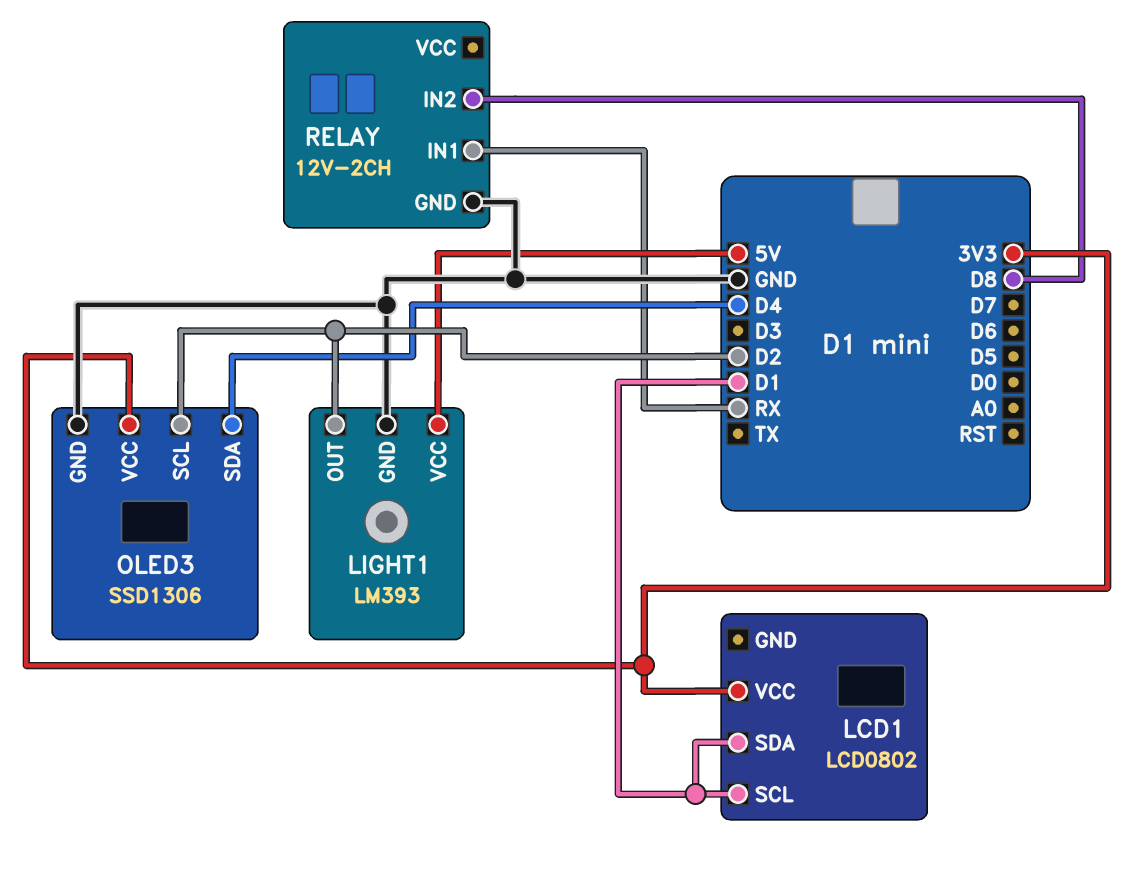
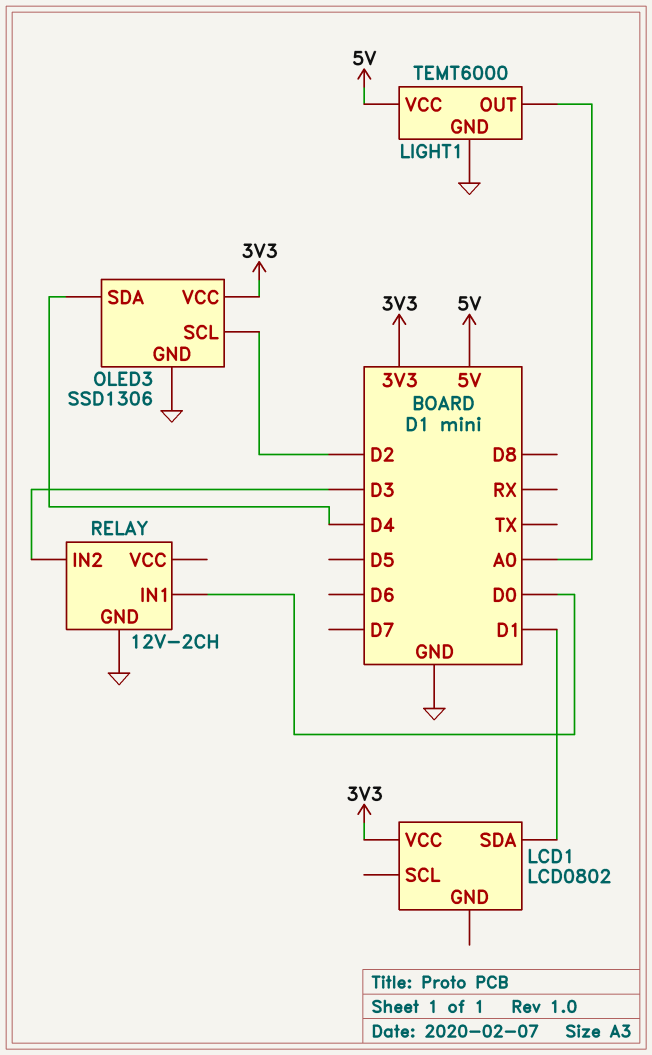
LCD1 pin SCL: D1 -> none
LIGHT1: LM393 -> TEMT6000
LIGHT1 pin OUT: D2 -> A0
RELAY pin IN1: RX -> D0
RELAY pin IN2: D8 -> D3

